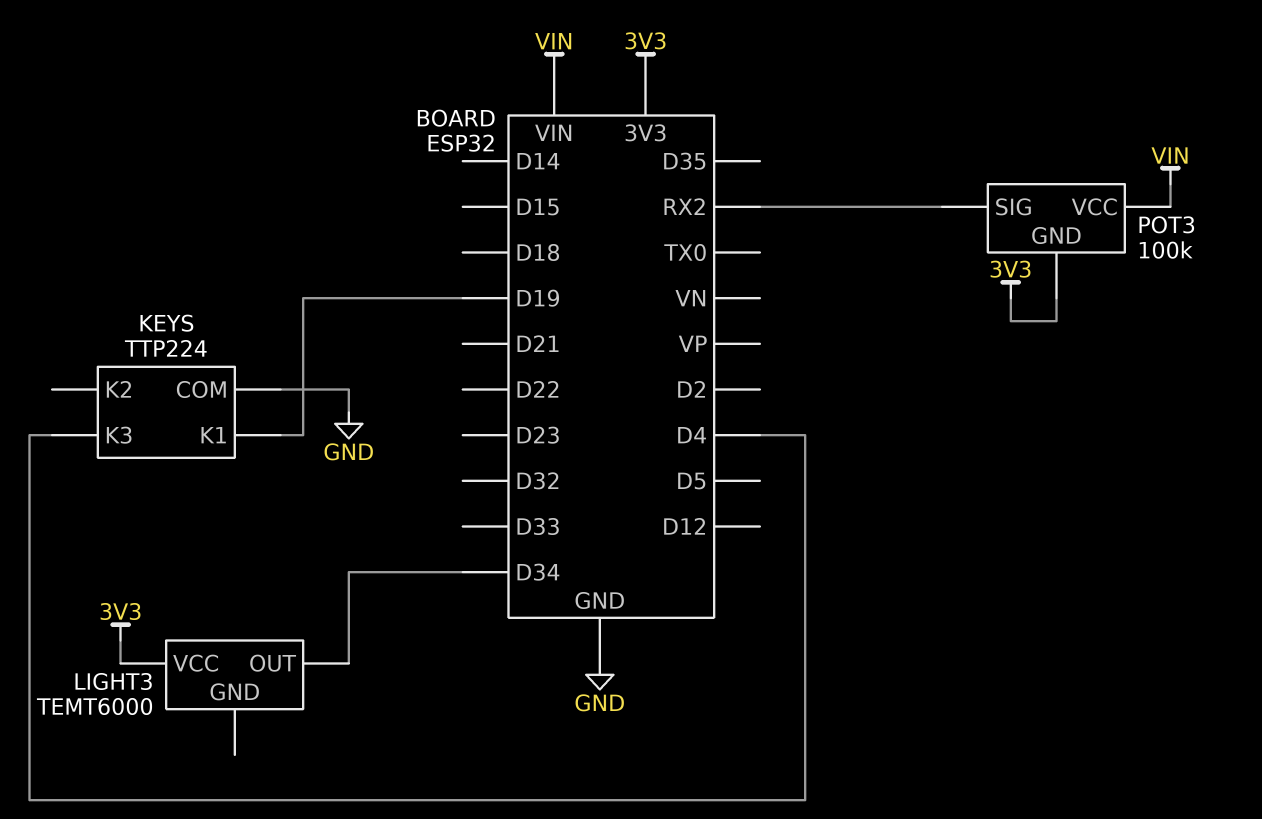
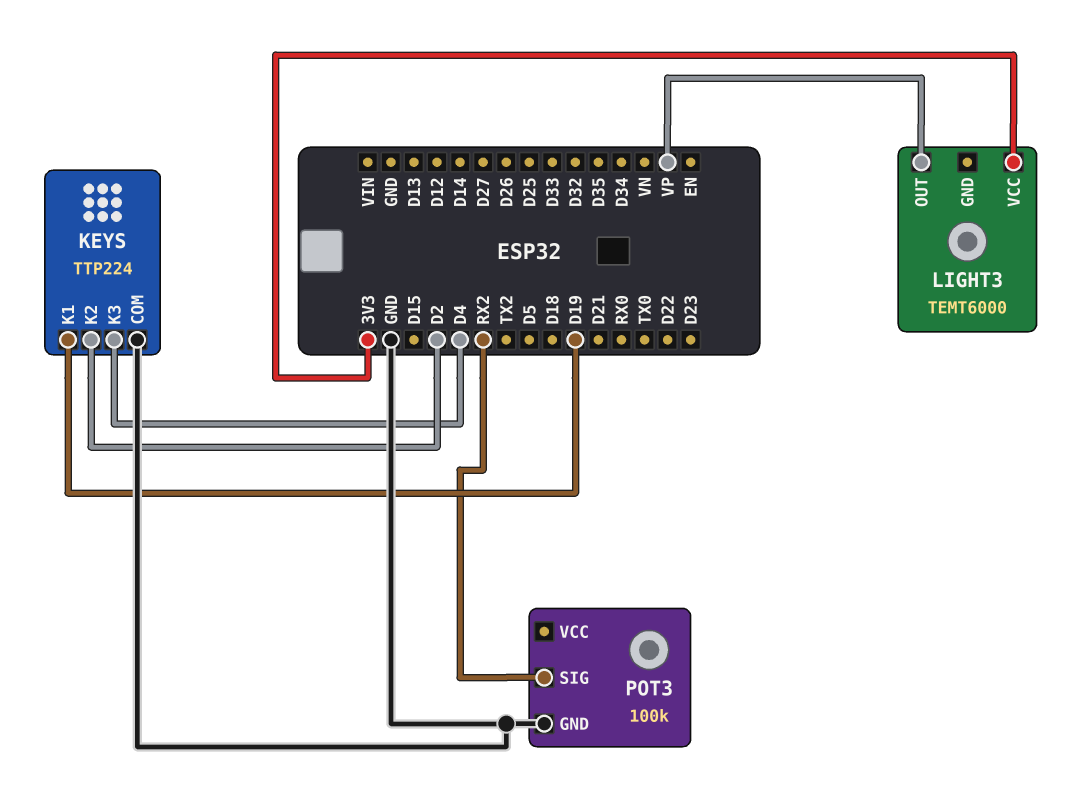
KEYS pin K2: none -> D2
LIGHT3 pin OUT: D34 -> VP
POT3 pin GND: 3V3 -> GND
POT3 pin VCC: VIN -> none

